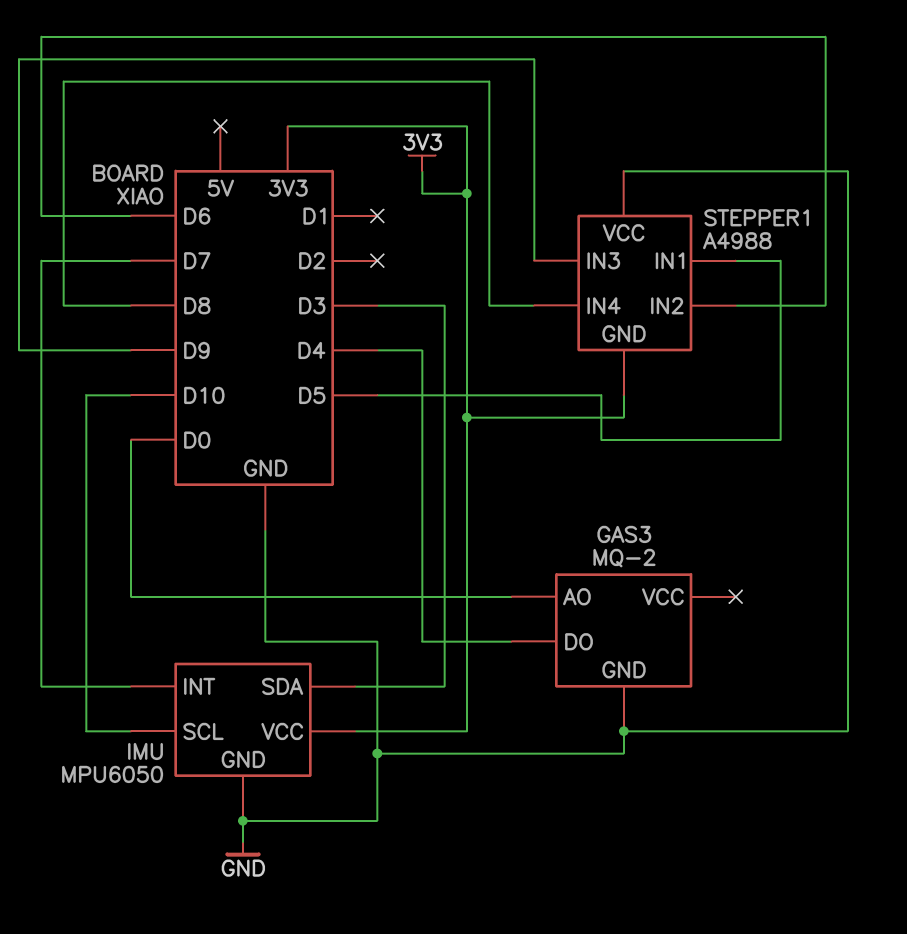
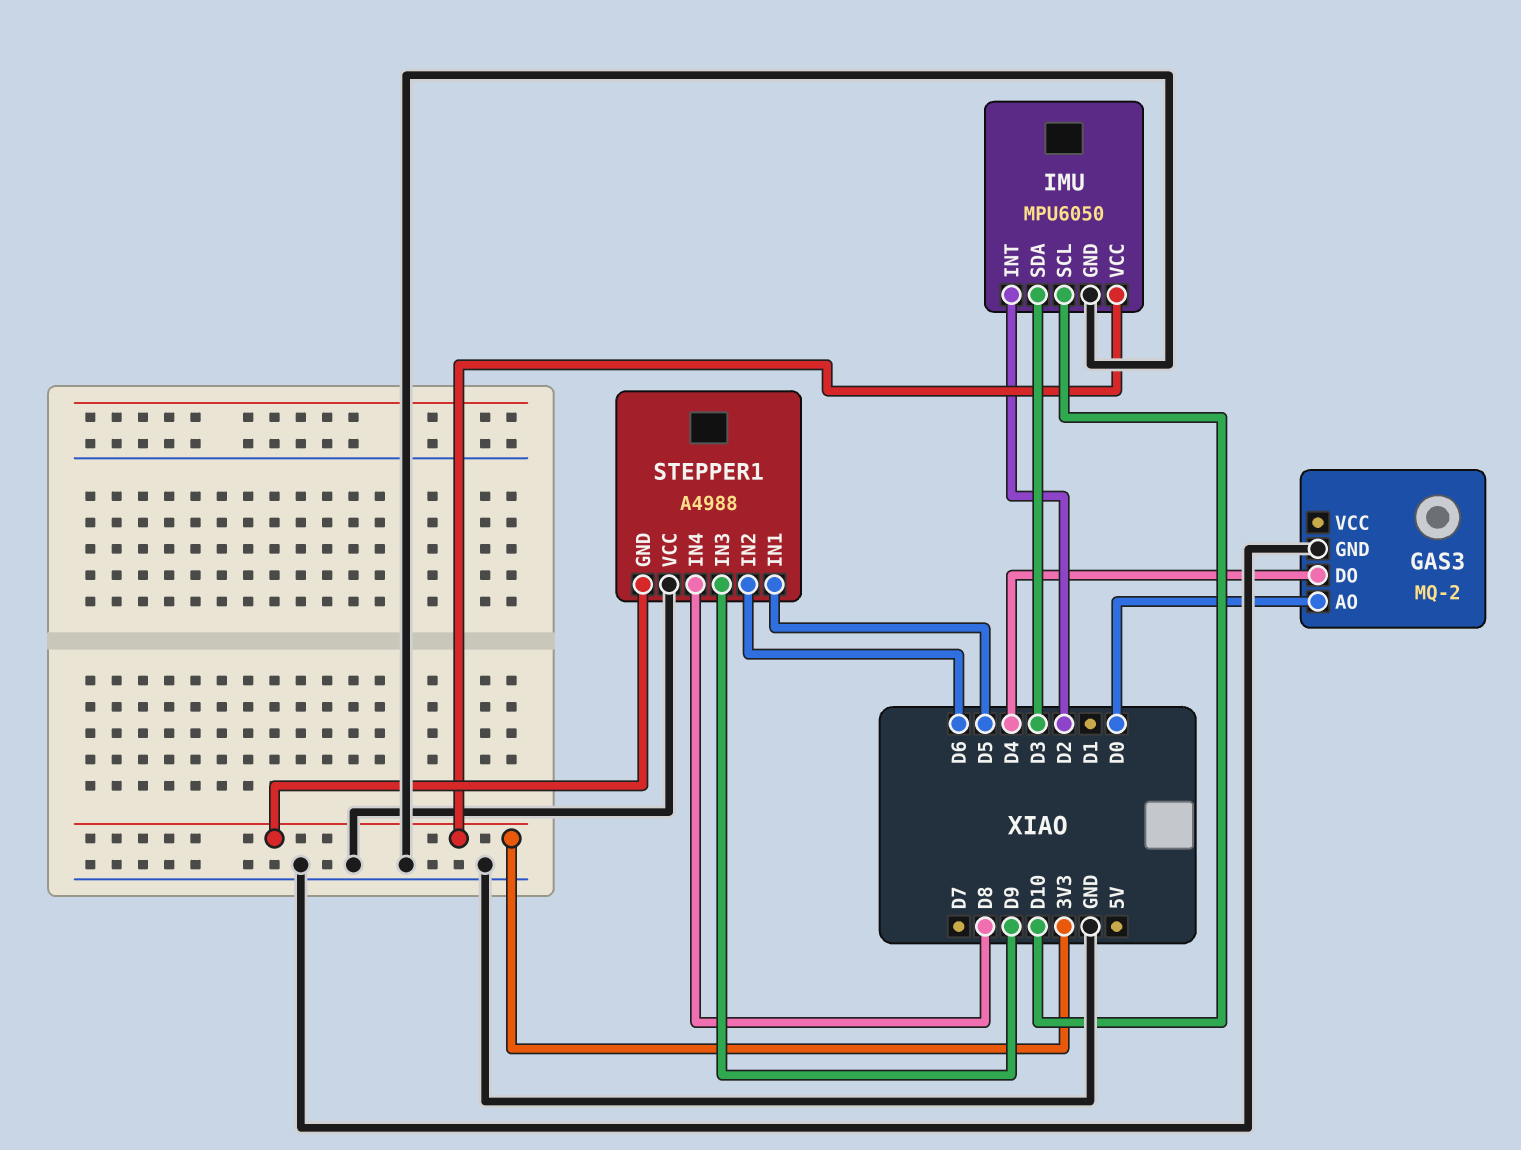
IMU pin INT: D7 -> D2

